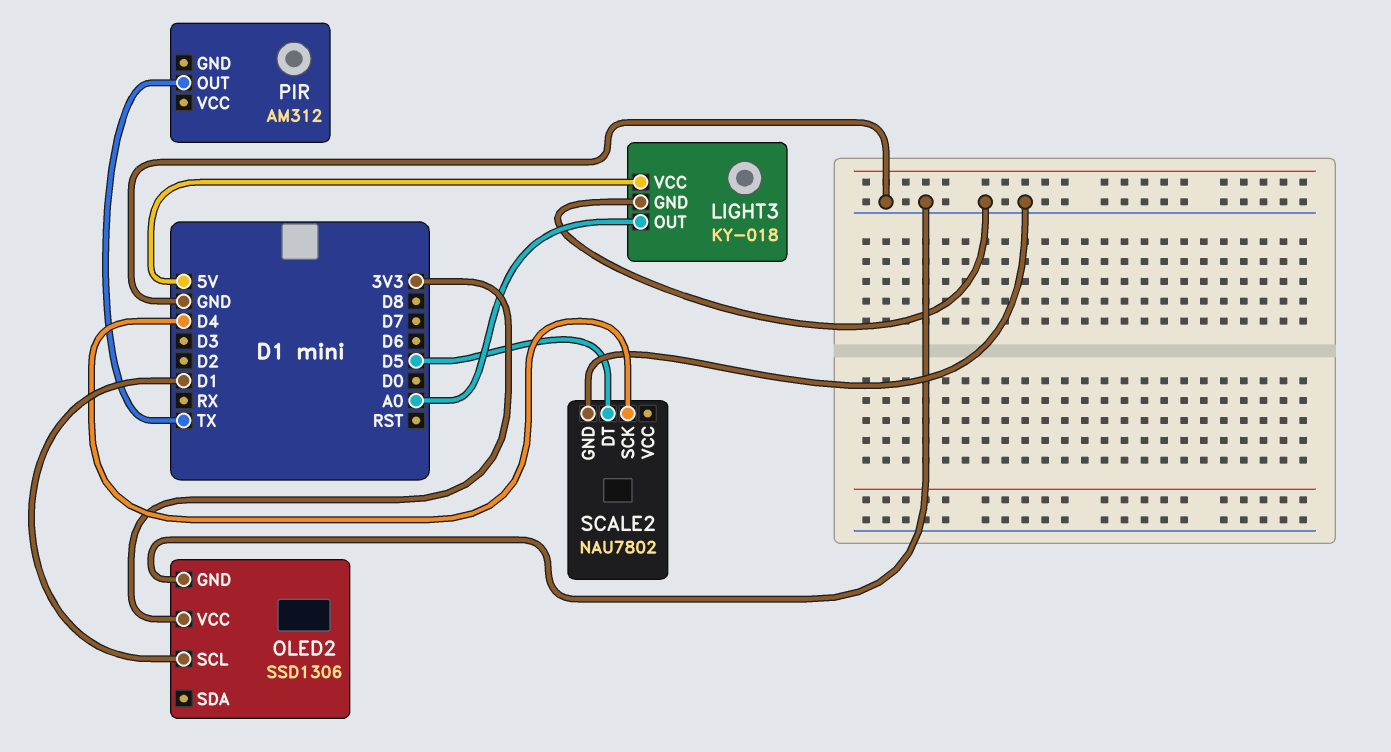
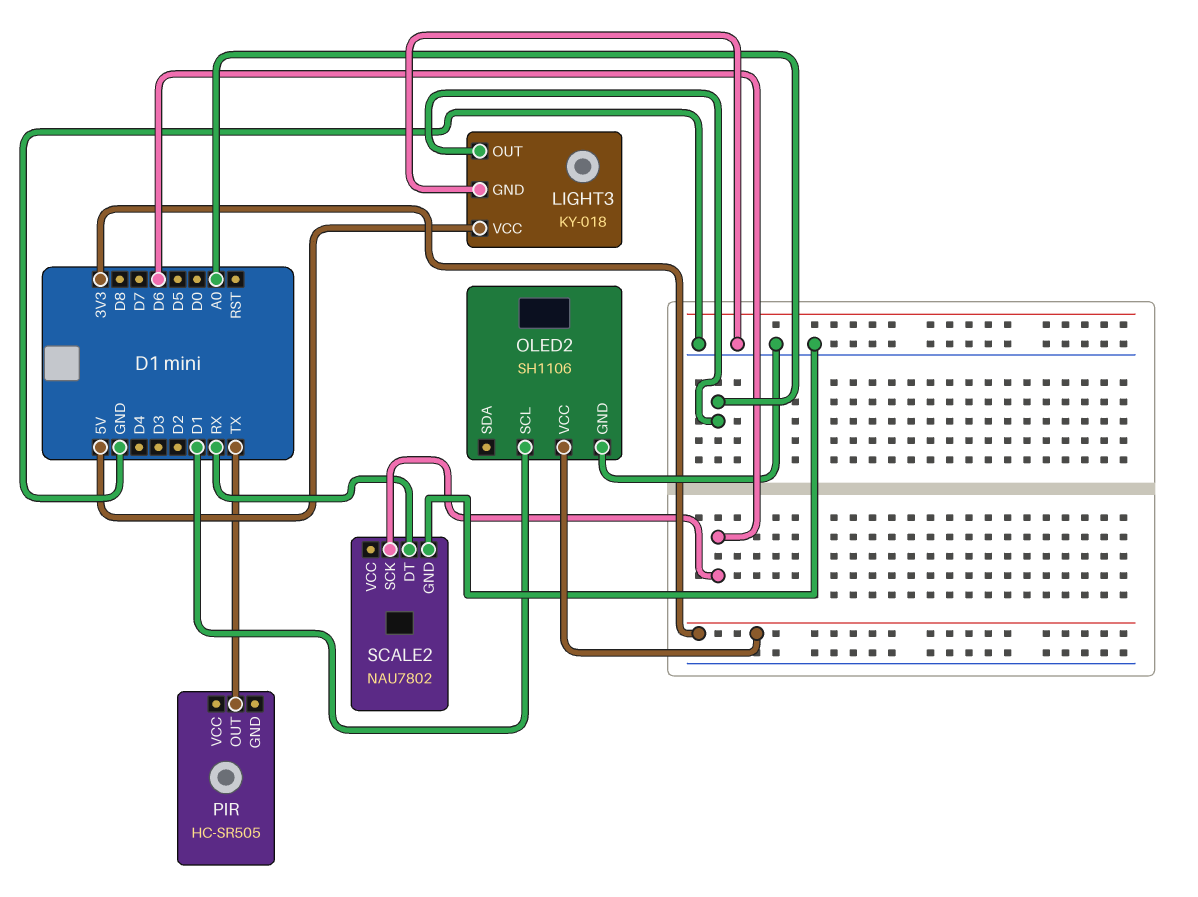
OLED2: SSD1306 -> SH1106
PIR: AM312 -> HC-SR505
SCALE2 pin DT: D5 -> RX
SCALE2 pin SCK: D4 -> D6

